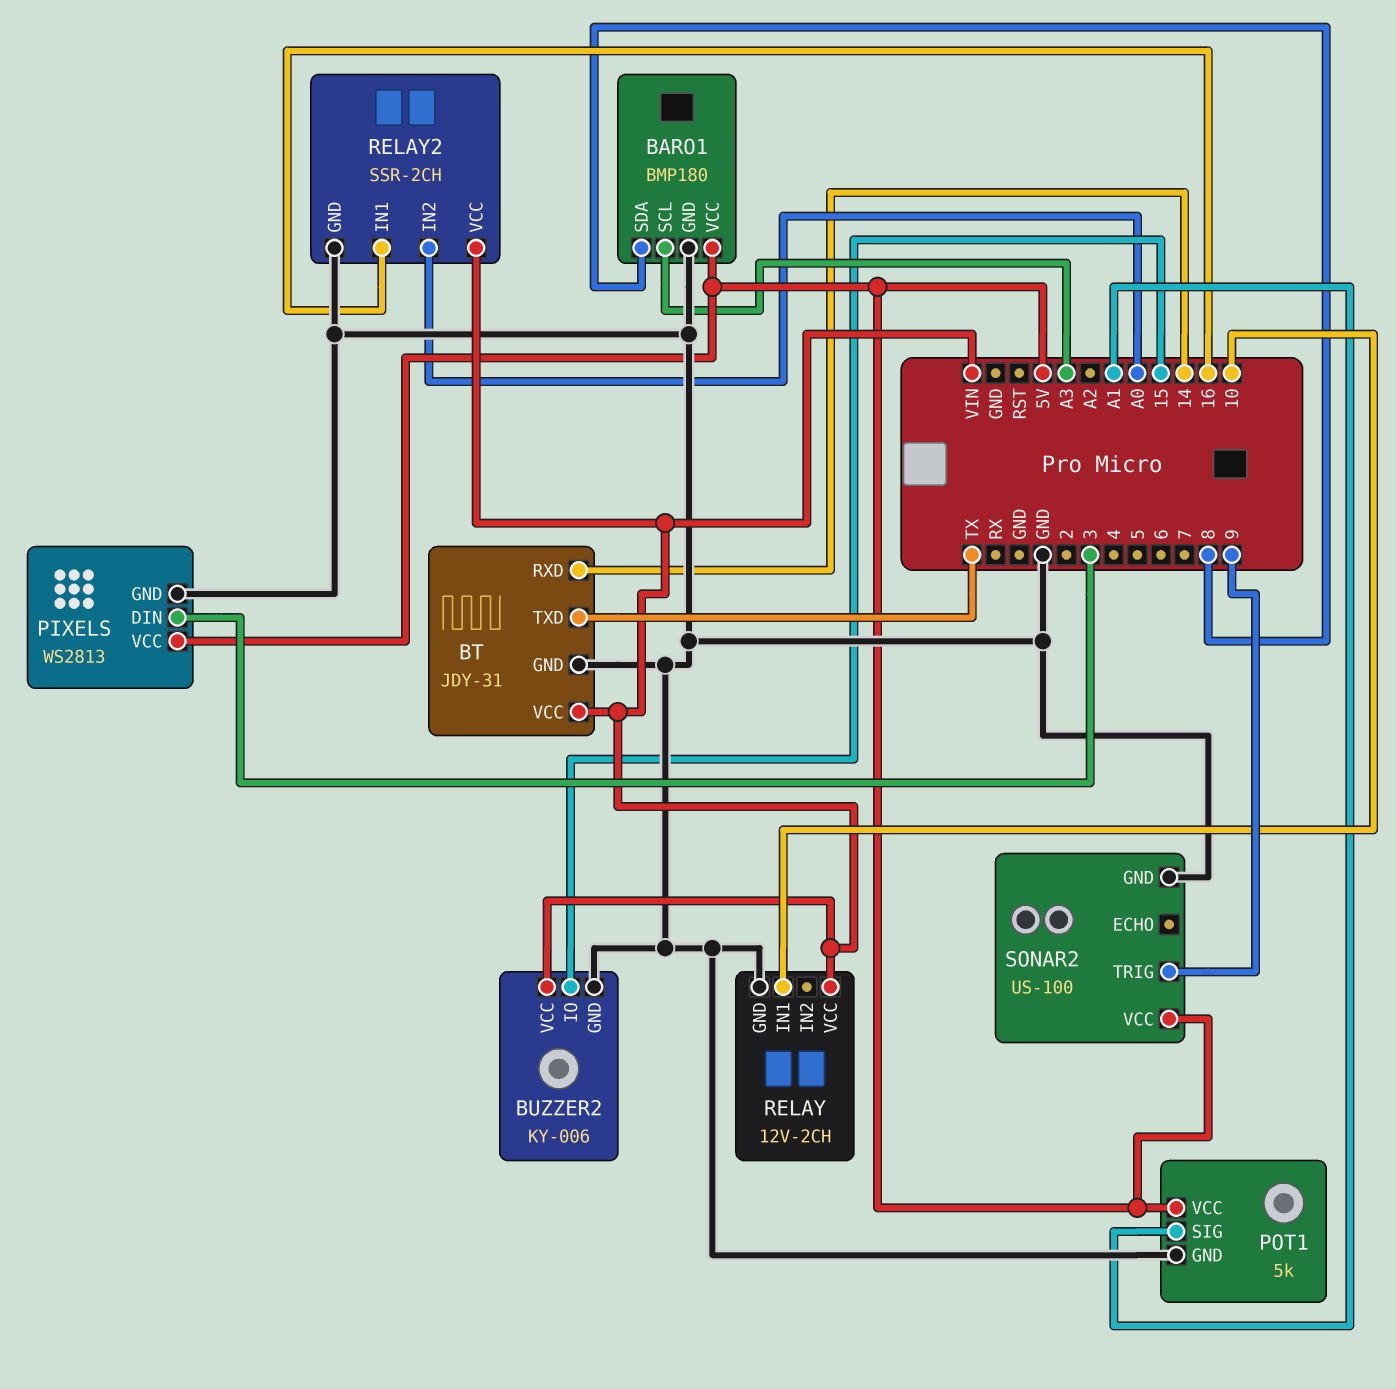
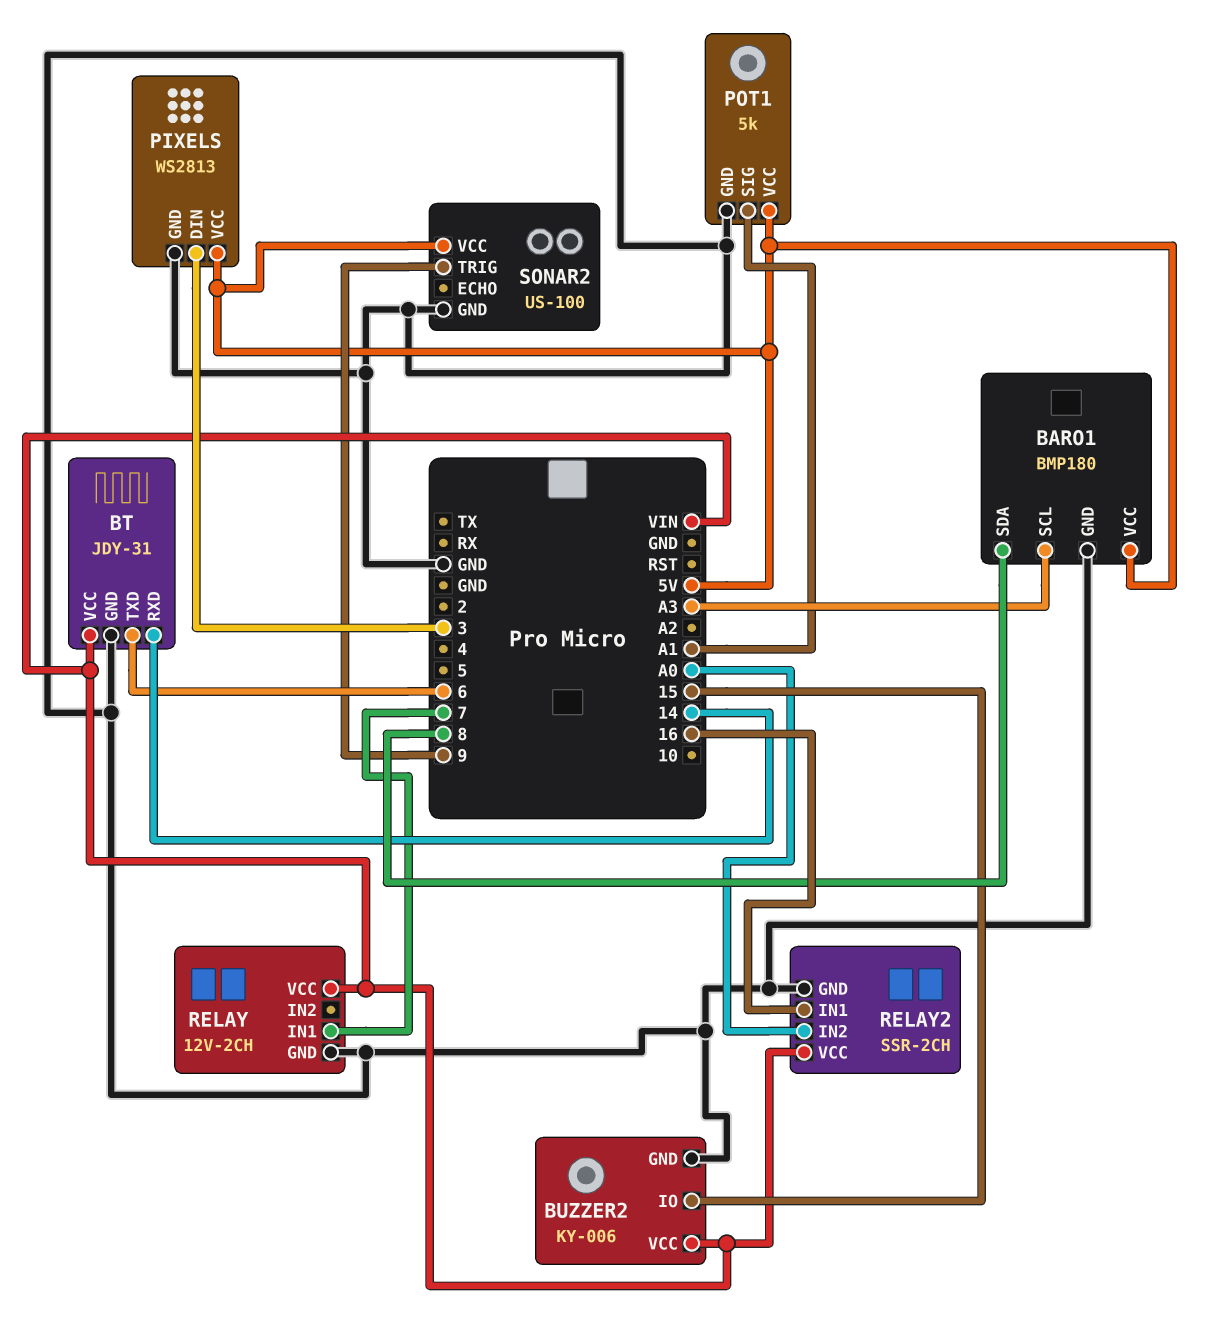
BT pin TXD: TX -> 6
RELAY pin IN1: 10 -> 7

